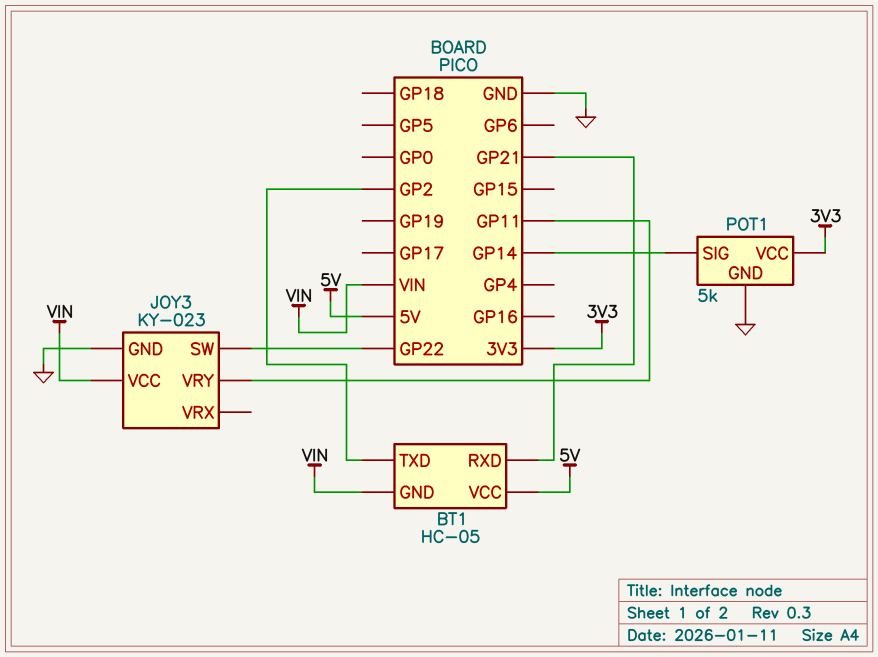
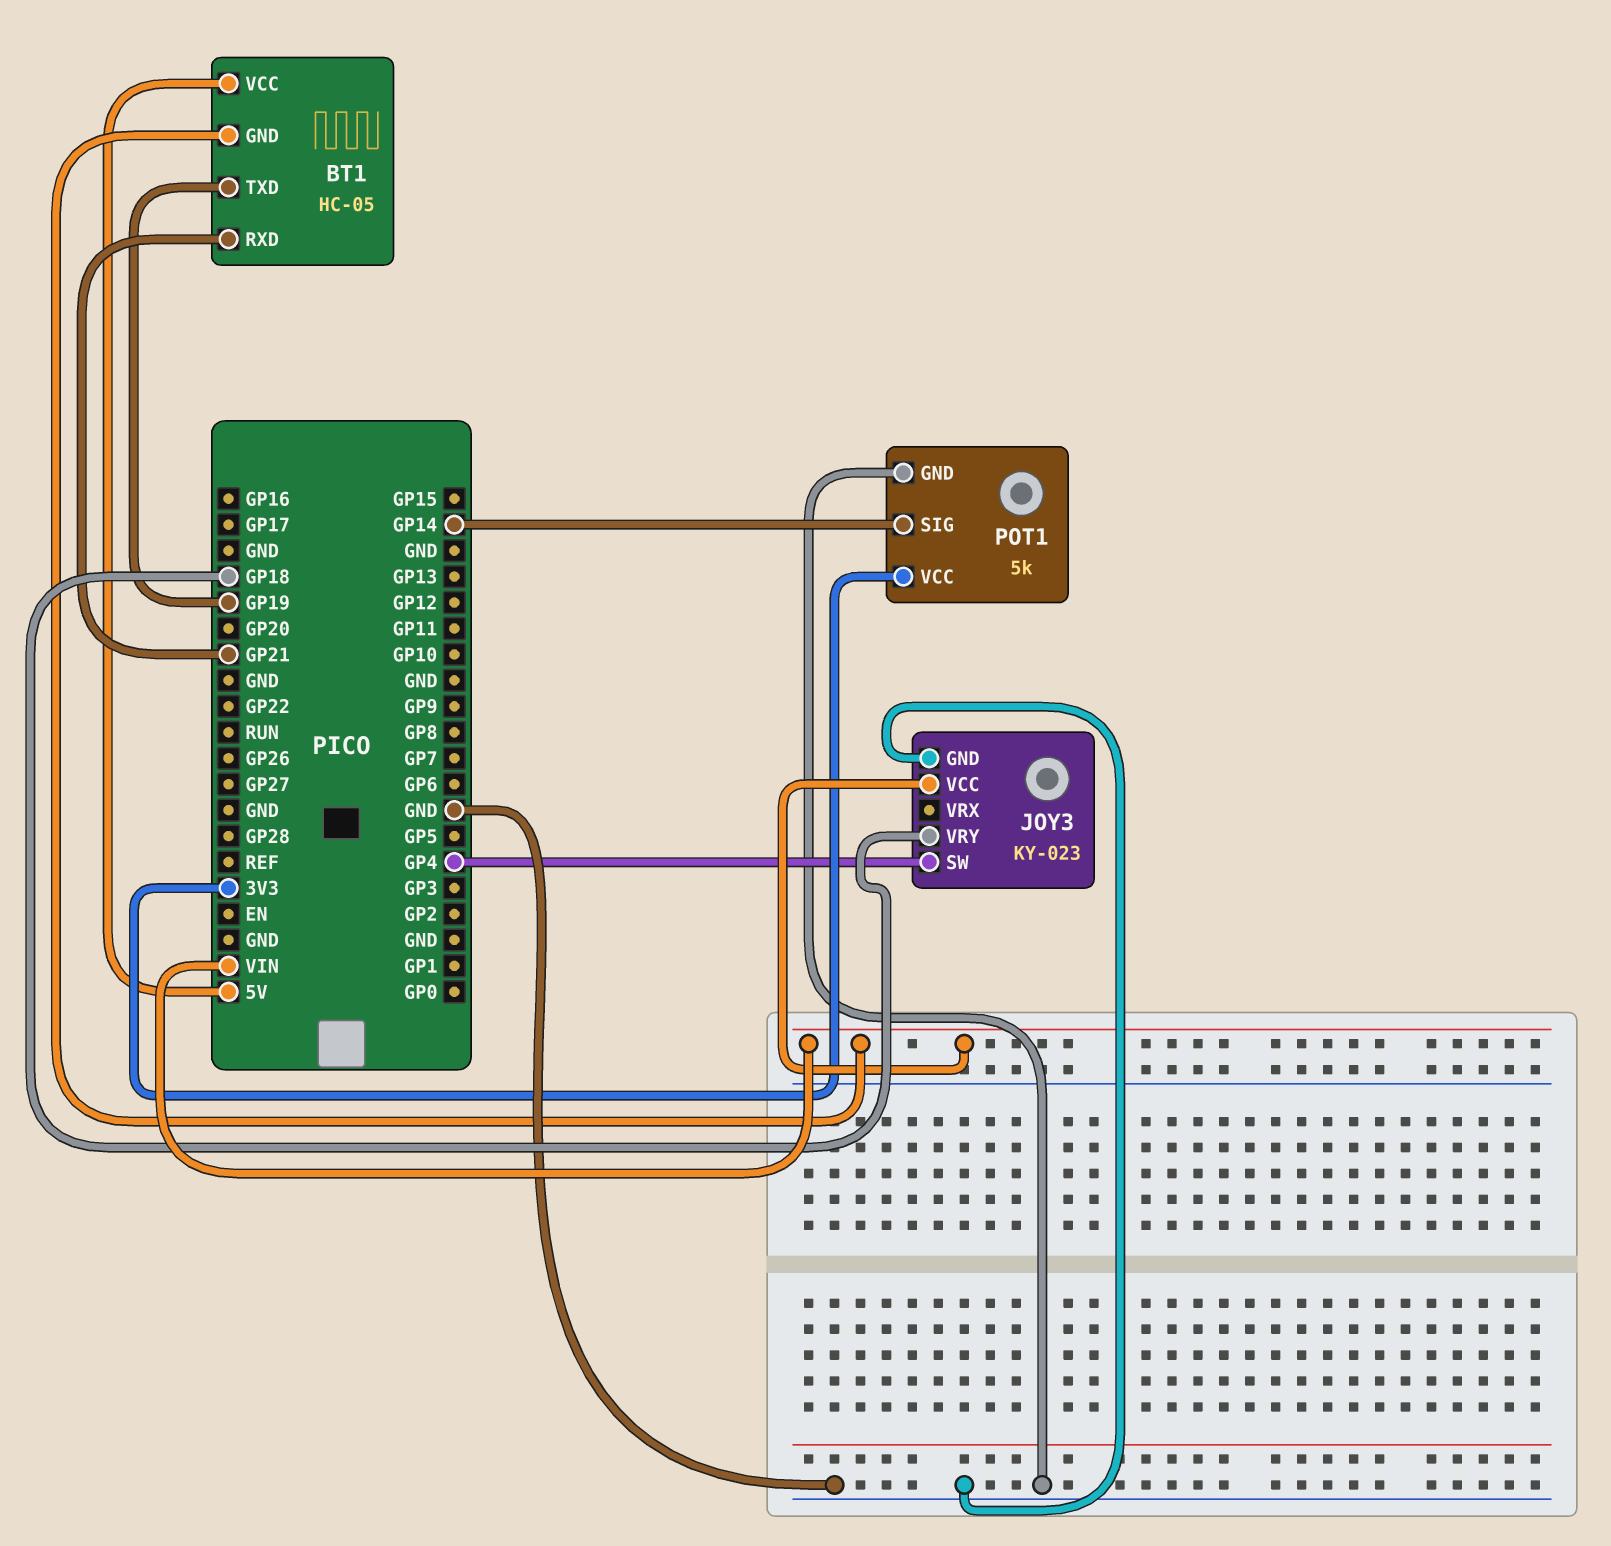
BT1 pin TXD: GP2 -> GP19
JOY3 pin SW: GP22 -> GP4
JOY3 pin VRY: GP11 -> GP18

